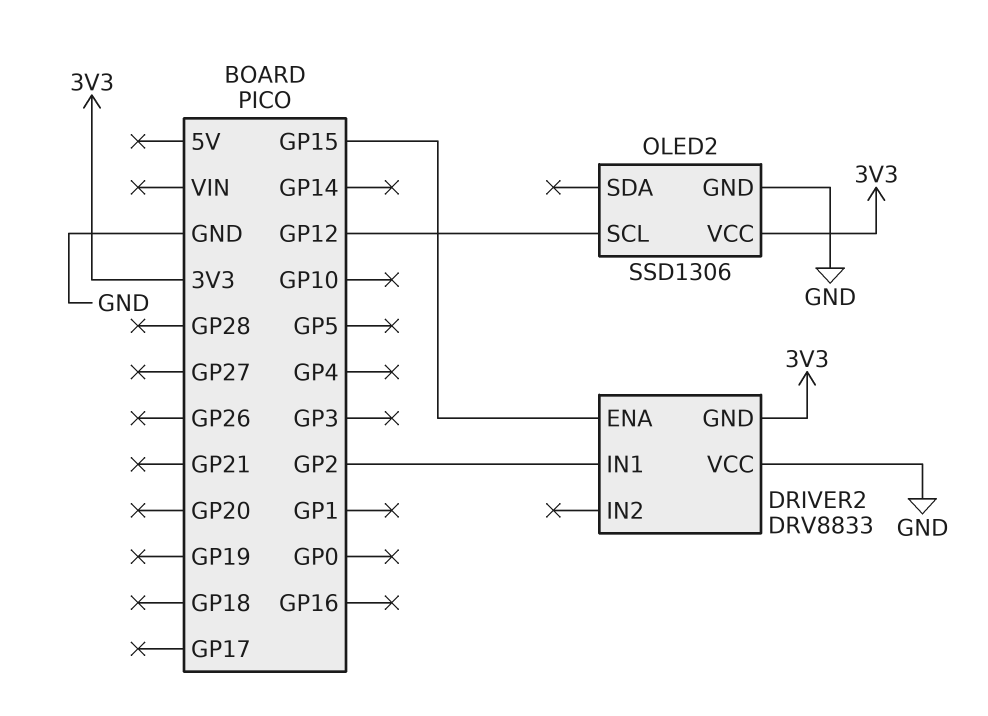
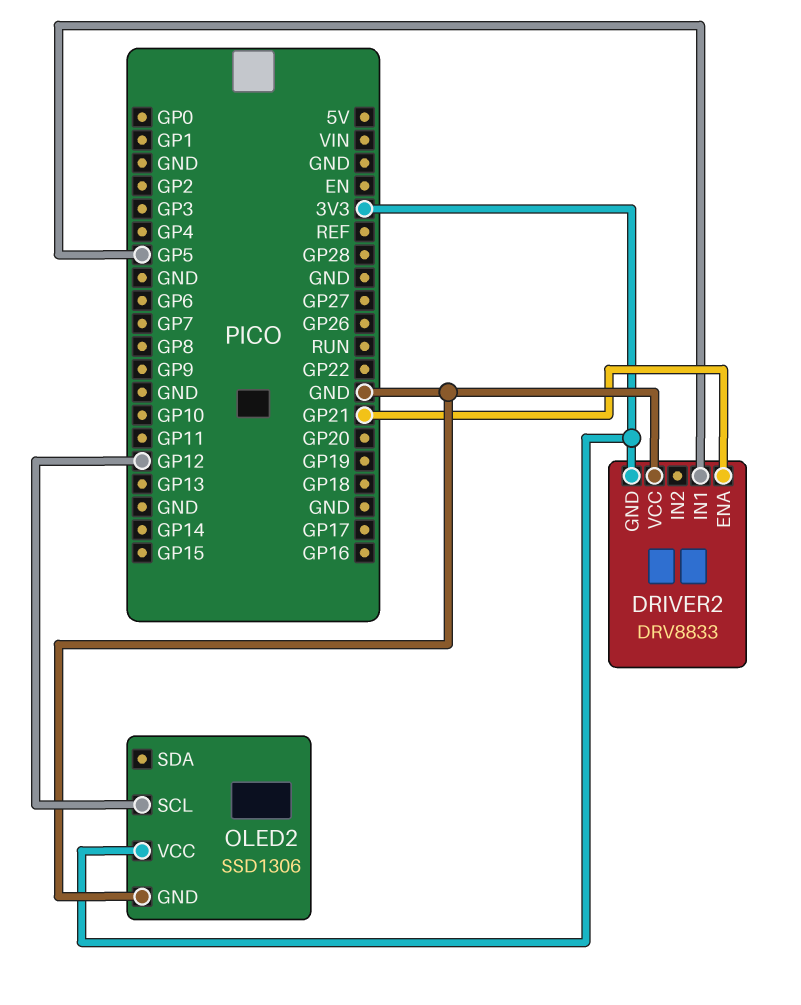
DRIVER2 pin ENA: GP15 -> GP21
DRIVER2 pin IN1: GP2 -> GP5

